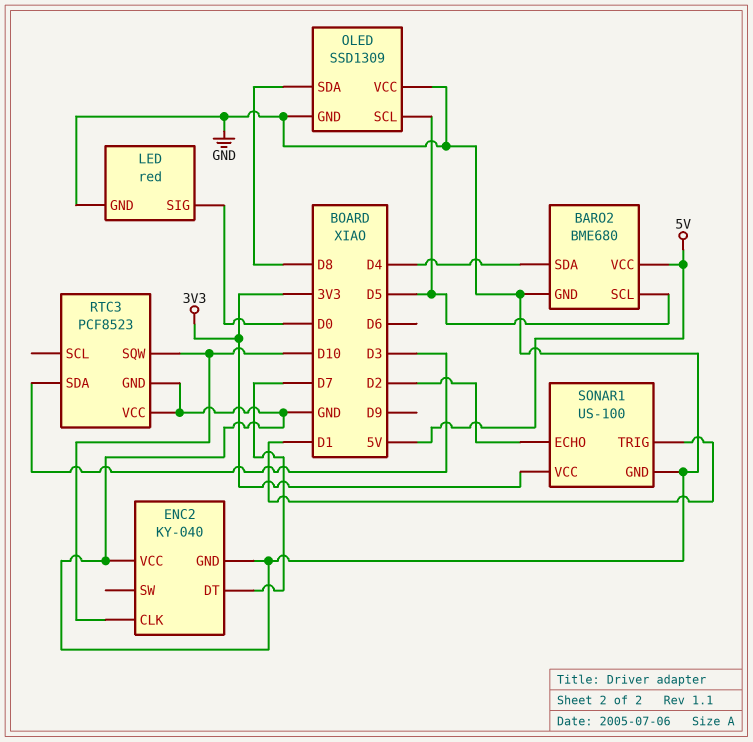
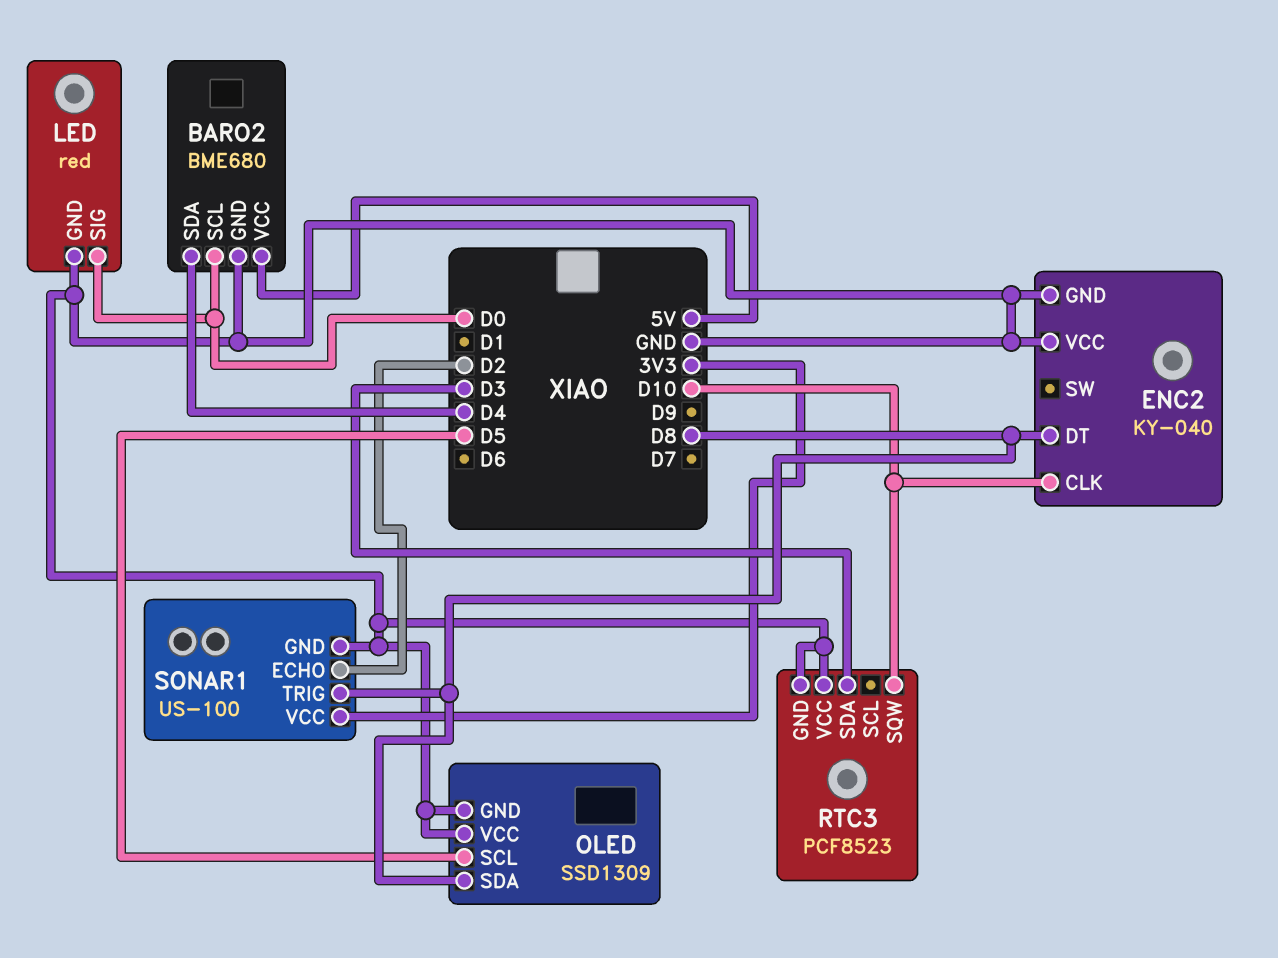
BARO2 pin SCL: D5 -> D0
ENC2 pin DT: D7 -> D8
SONAR1 pin TRIG: D1 -> D8

